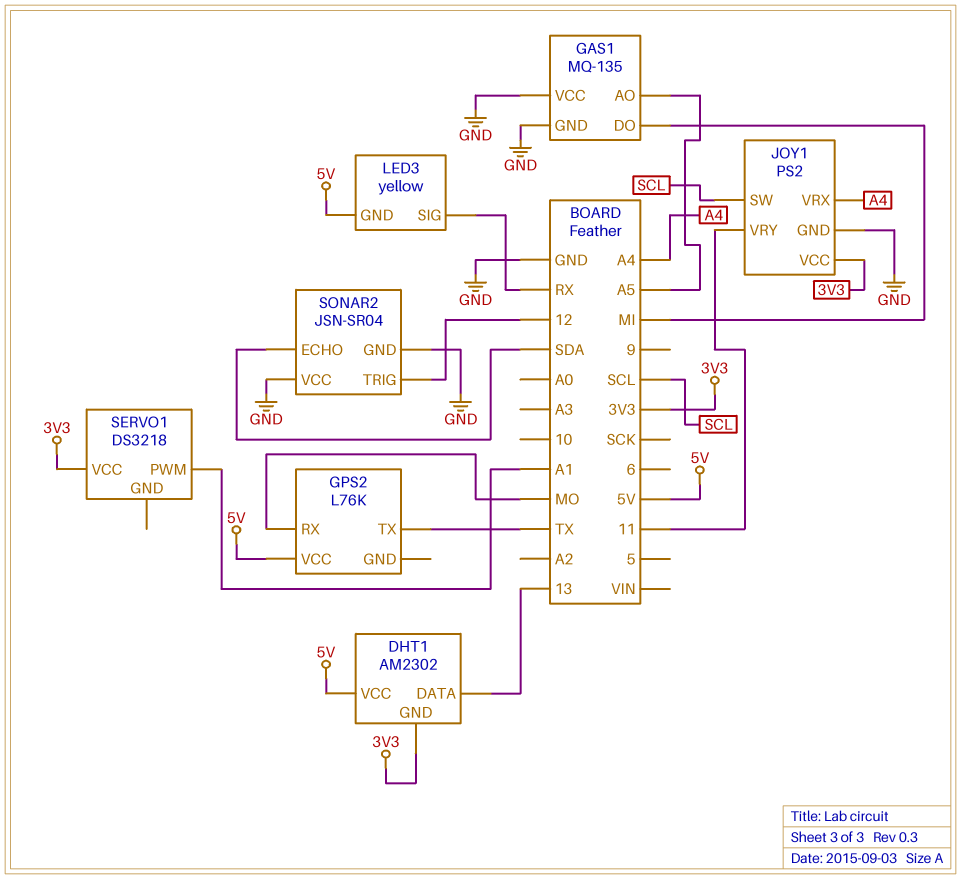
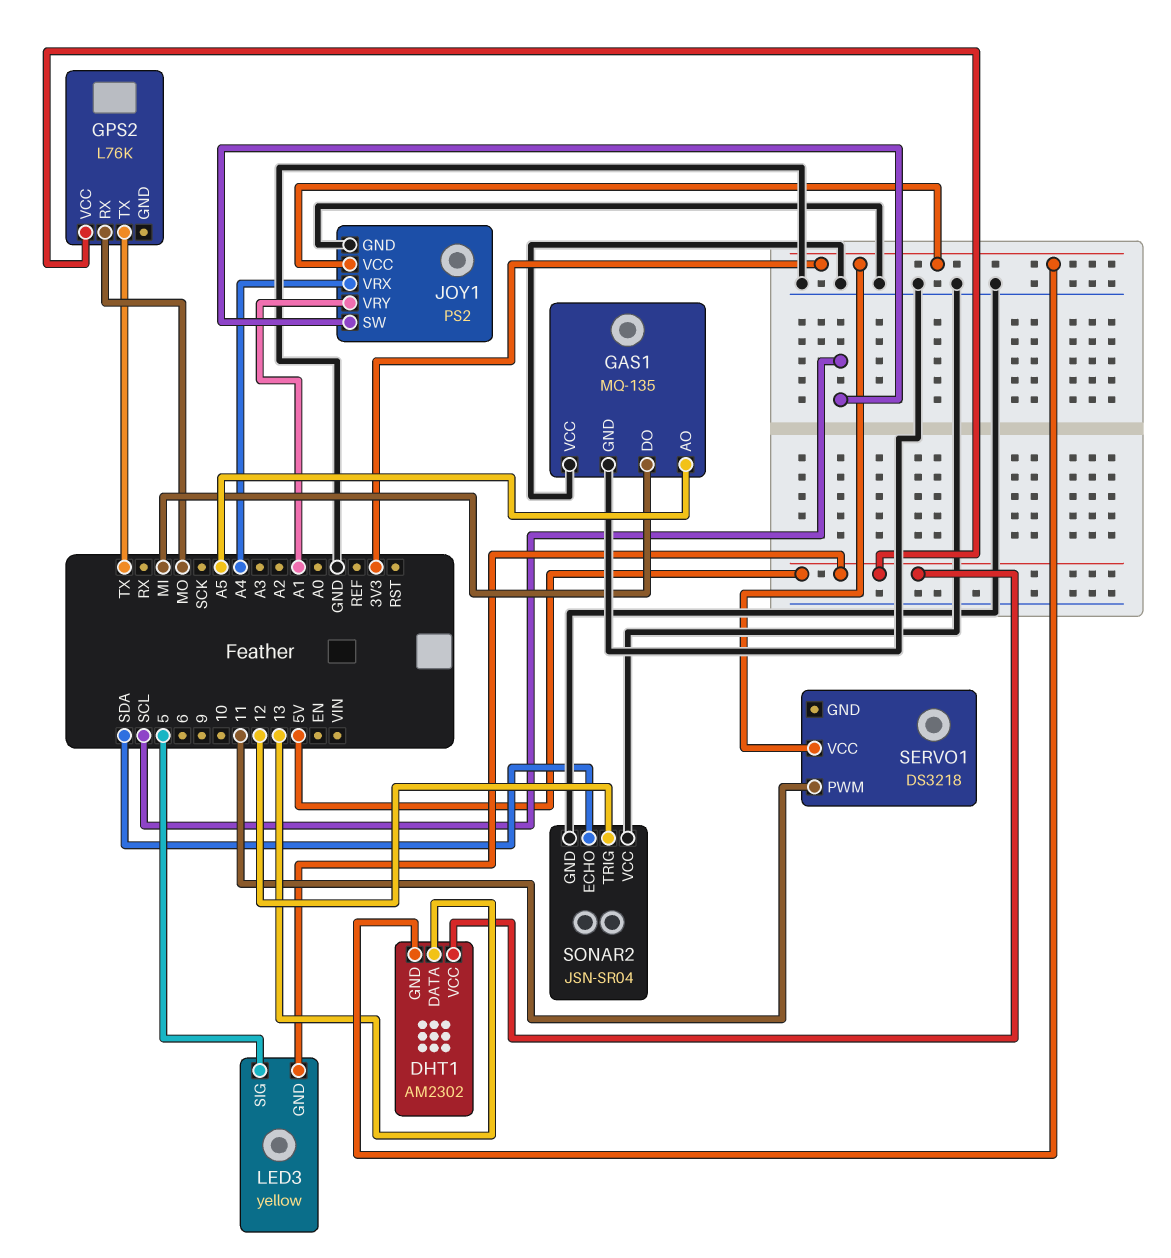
JOY1 pin VRY: 11 -> A1
LED3 pin SIG: RX -> 5
SERVO1 pin PWM: A1 -> 11

